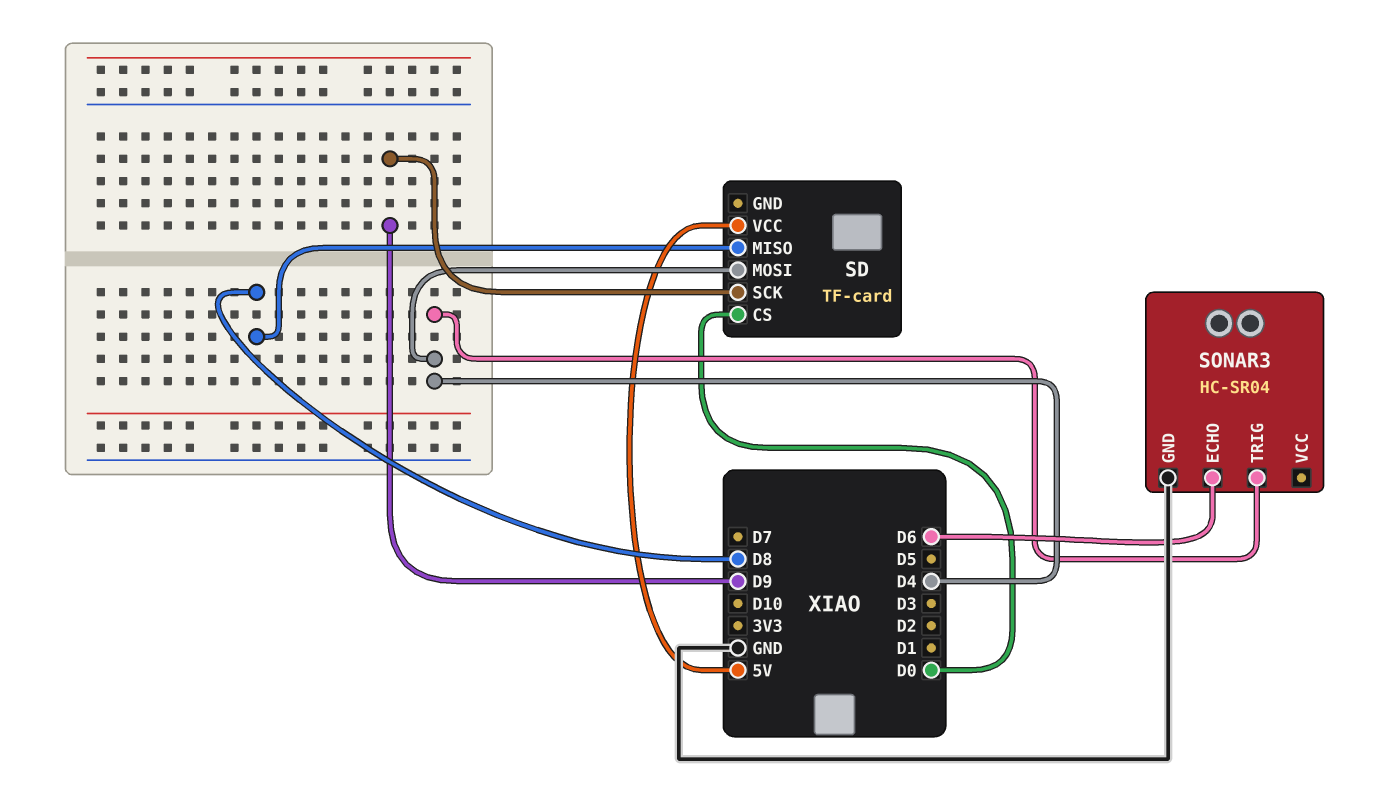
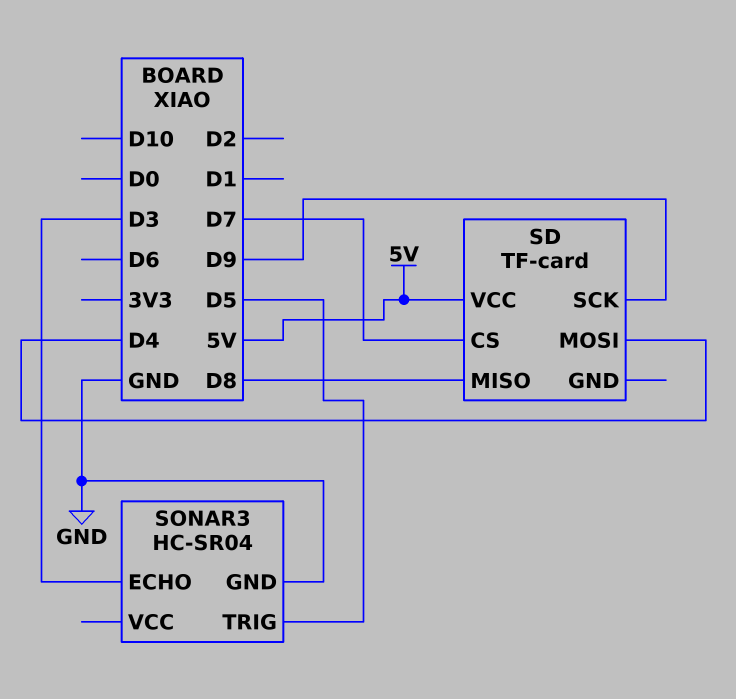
SD pin CS: D0 -> D7
SONAR3 pin ECHO: D6 -> D3
SONAR3 pin TRIG: D4 -> D5

